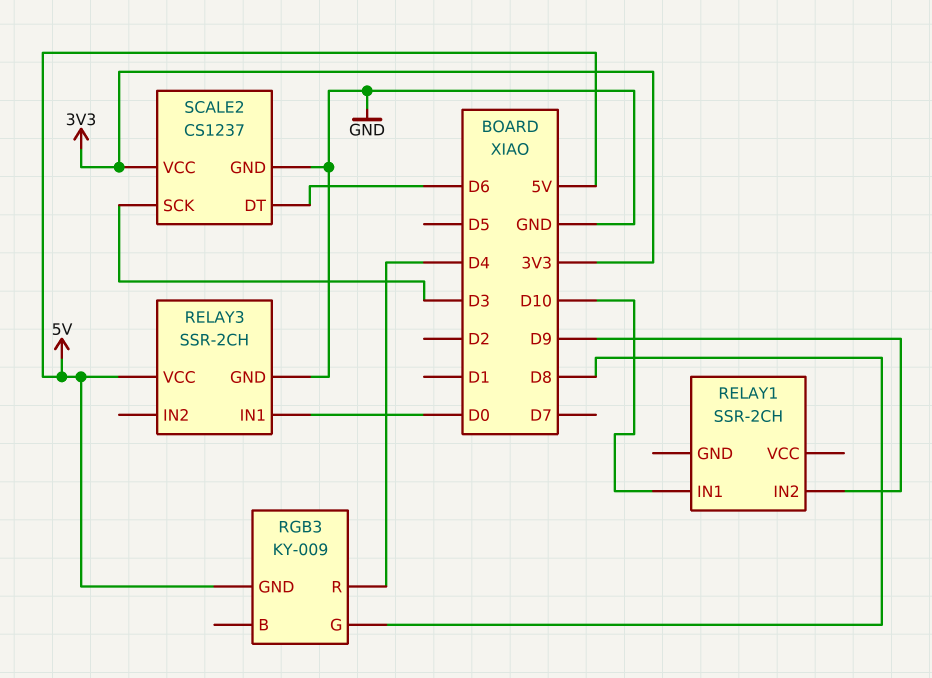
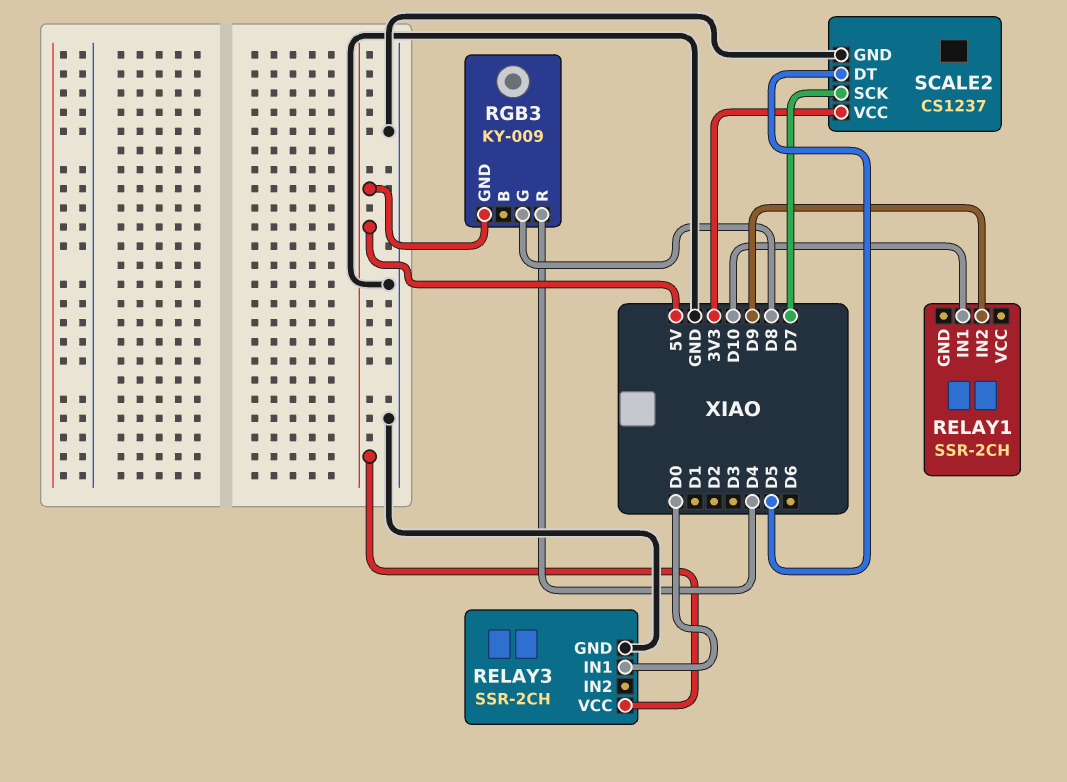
SCALE2 pin DT: D6 -> D5
SCALE2 pin SCK: D3 -> D7

